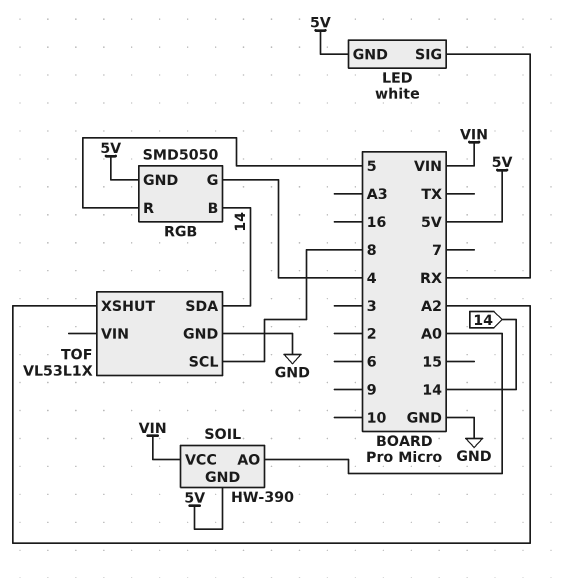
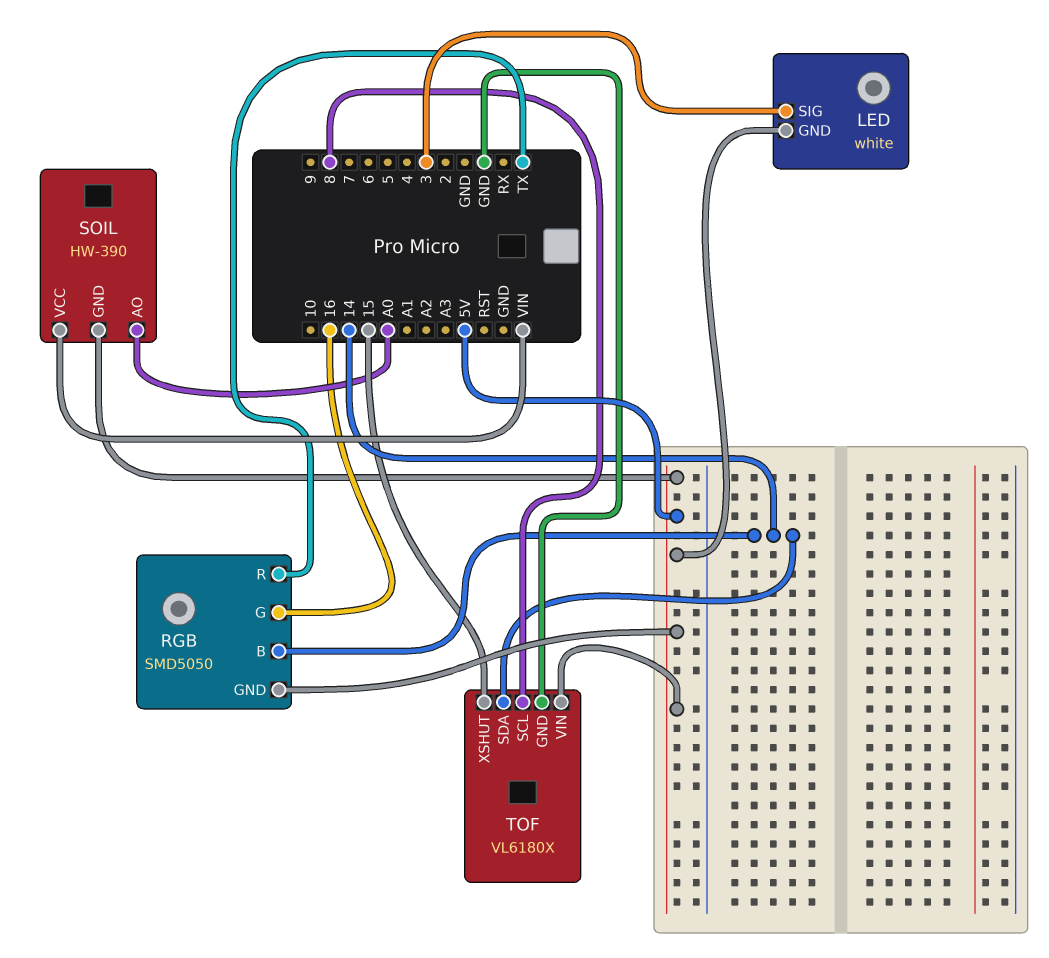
LED pin SIG: RX -> 3
RGB pin G: 4 -> 16
RGB pin R: 5 -> TX
TOF: VL53L1X -> VL6180X
TOF pin VIN: none -> 5V
TOF pin XSHUT: A2 -> 15

